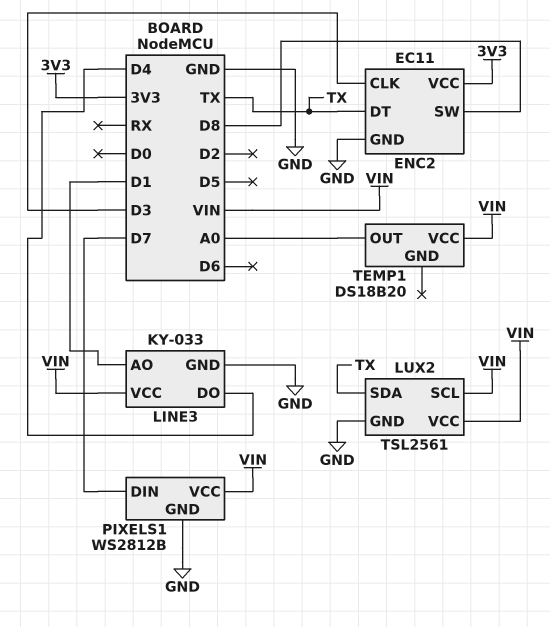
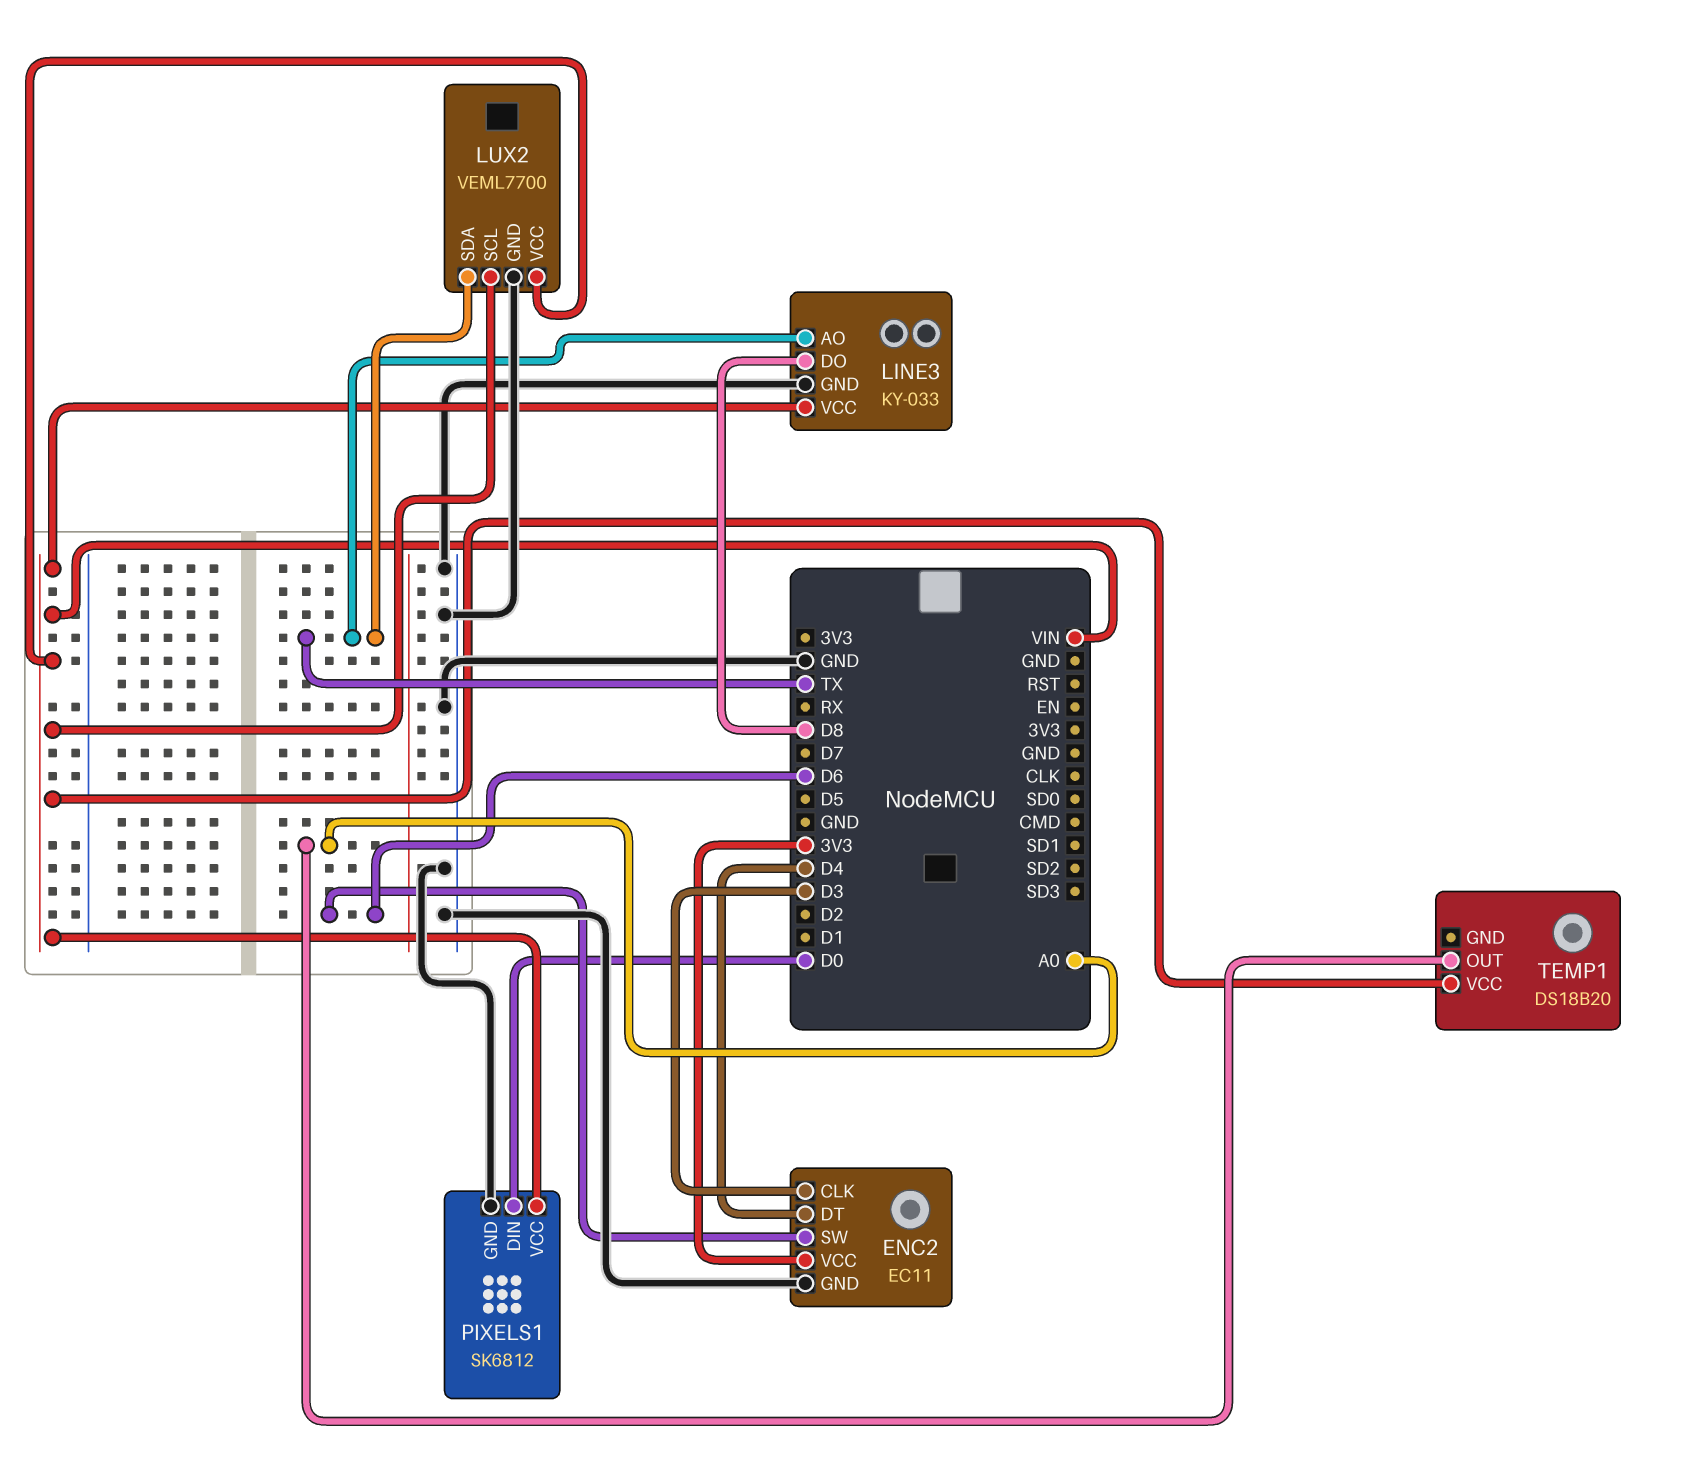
ENC2 pin DT: TX -> D4
ENC2 pin SW: D8 -> D6
LINE3 pin AO: D1 -> TX
LINE3 pin DO: D4 -> D8
LUX2: TSL2561 -> VEML7700
PIXELS1: WS2812B -> SK6812
PIXELS1 pin DIN: D7 -> D0

